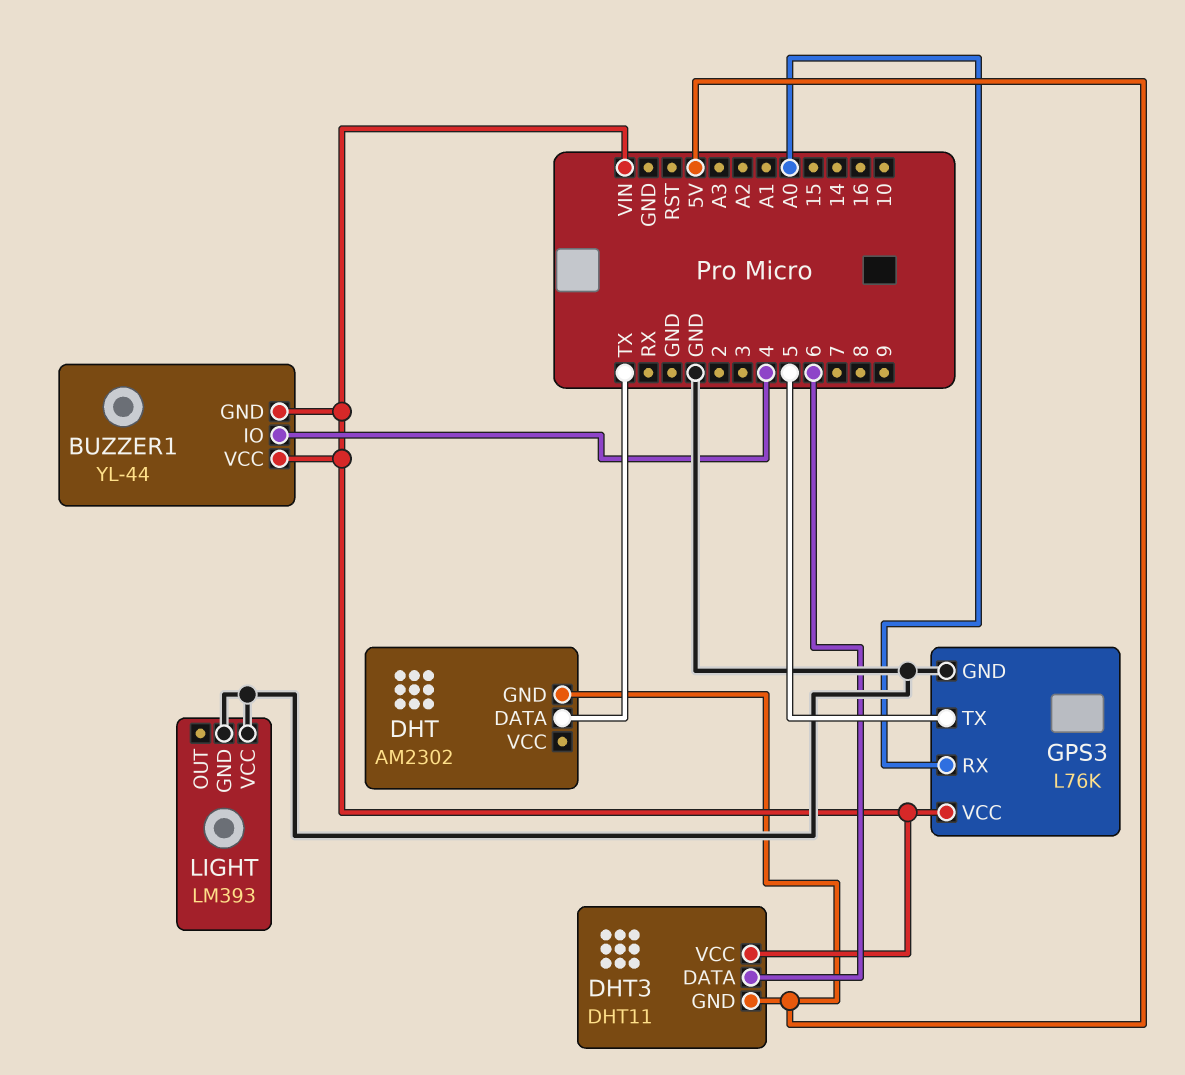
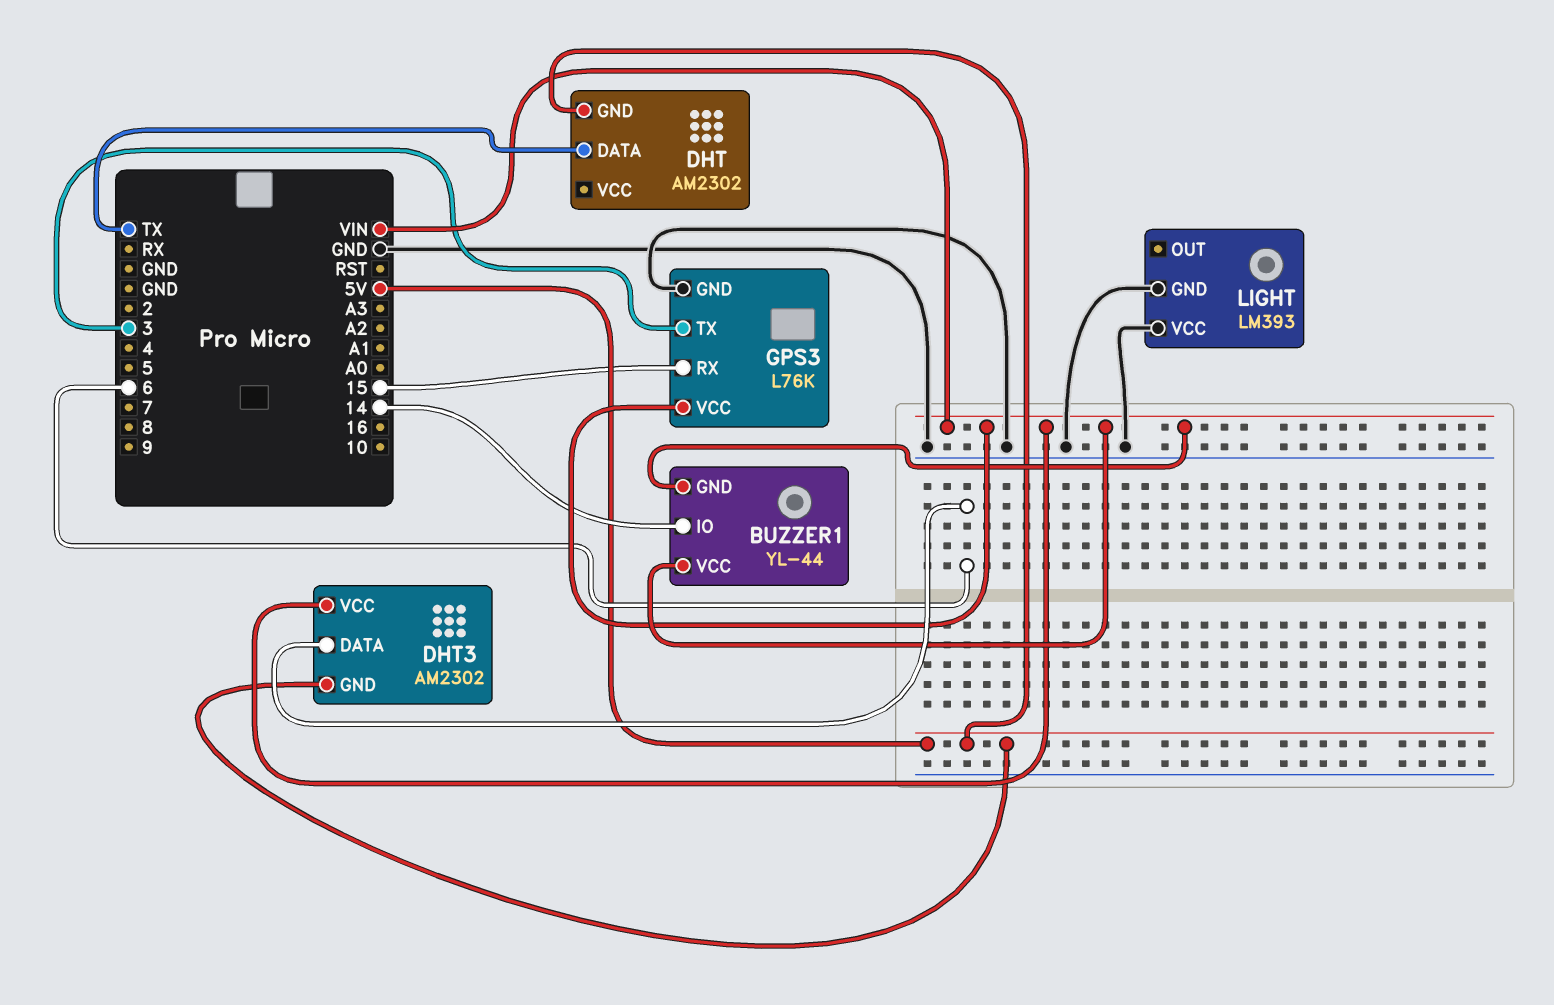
BUZZER1 pin IO: 4 -> 14
DHT3: DHT11 -> AM2302
GPS3 pin RX: A0 -> 15
GPS3 pin TX: 5 -> 3

